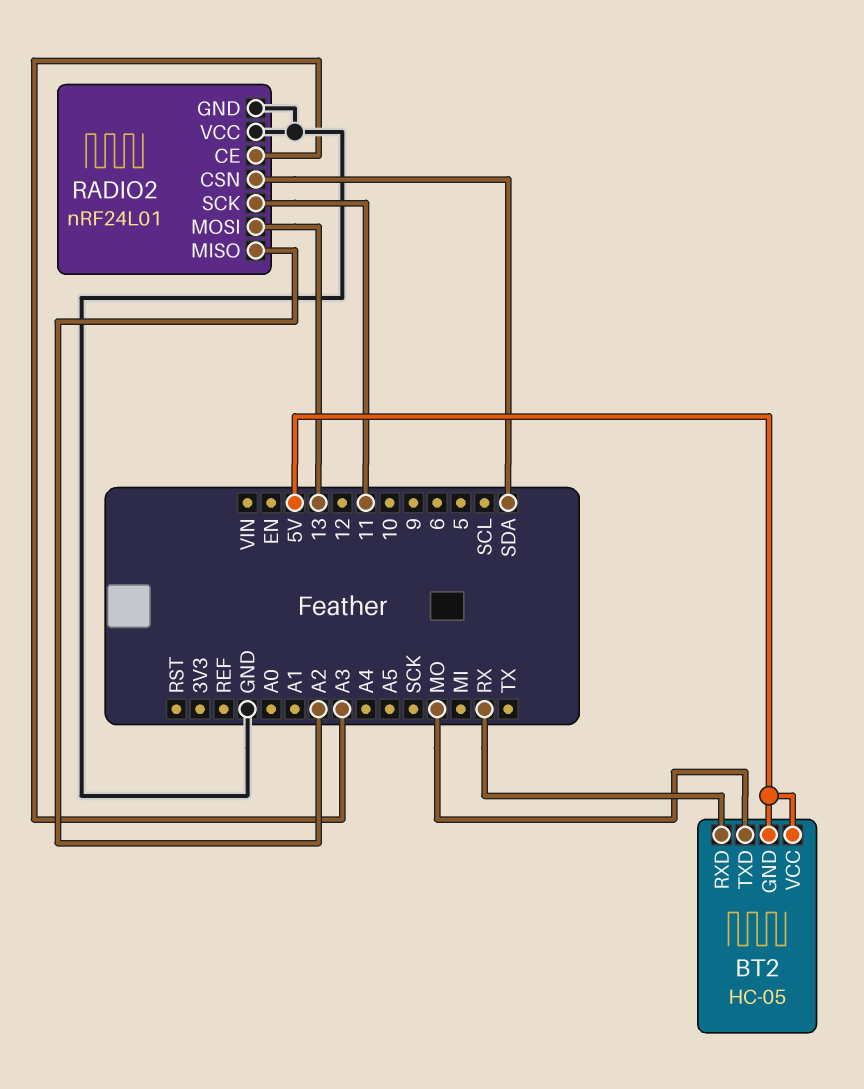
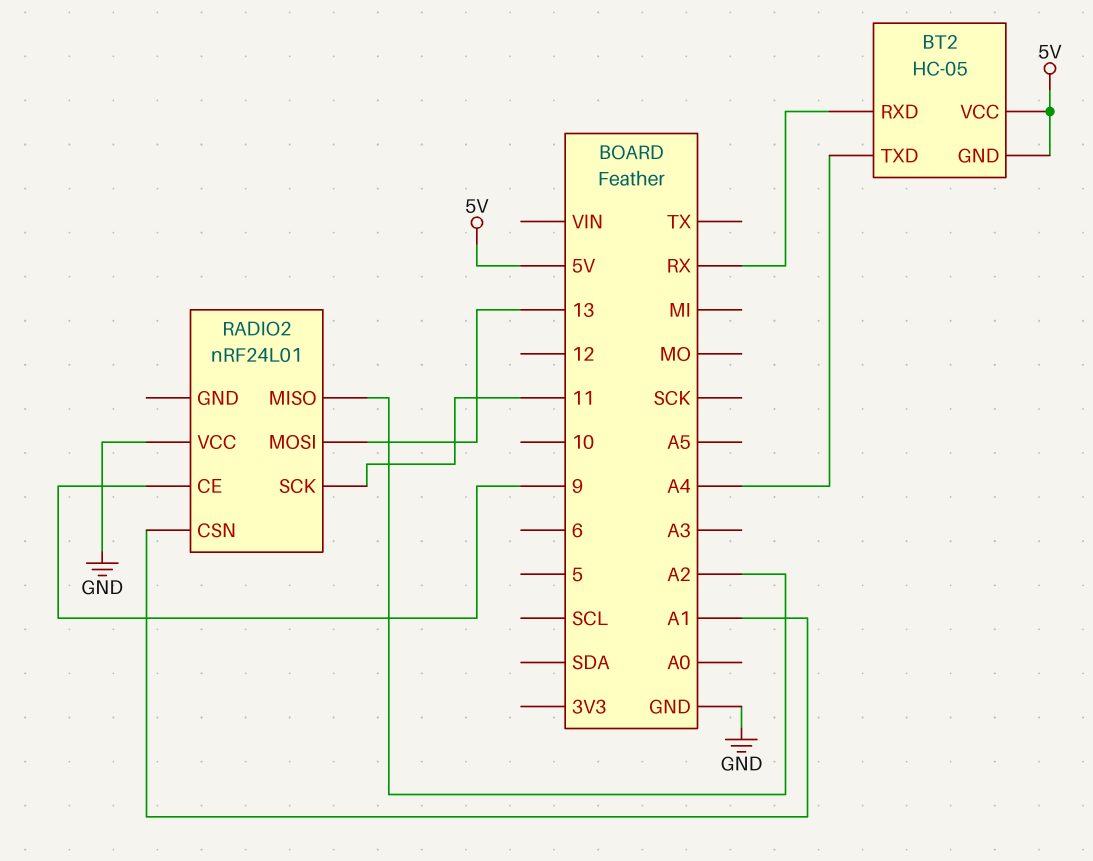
BT2 pin TXD: MO -> A4
RADIO2 pin CE: A3 -> 9
RADIO2 pin CSN: SDA -> A1
RADIO2 pin GND: GND -> none

